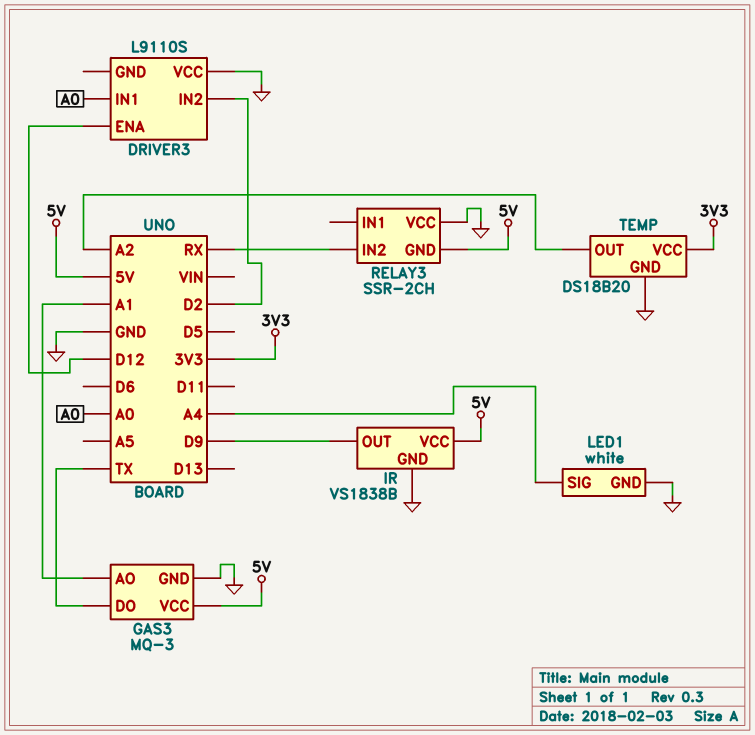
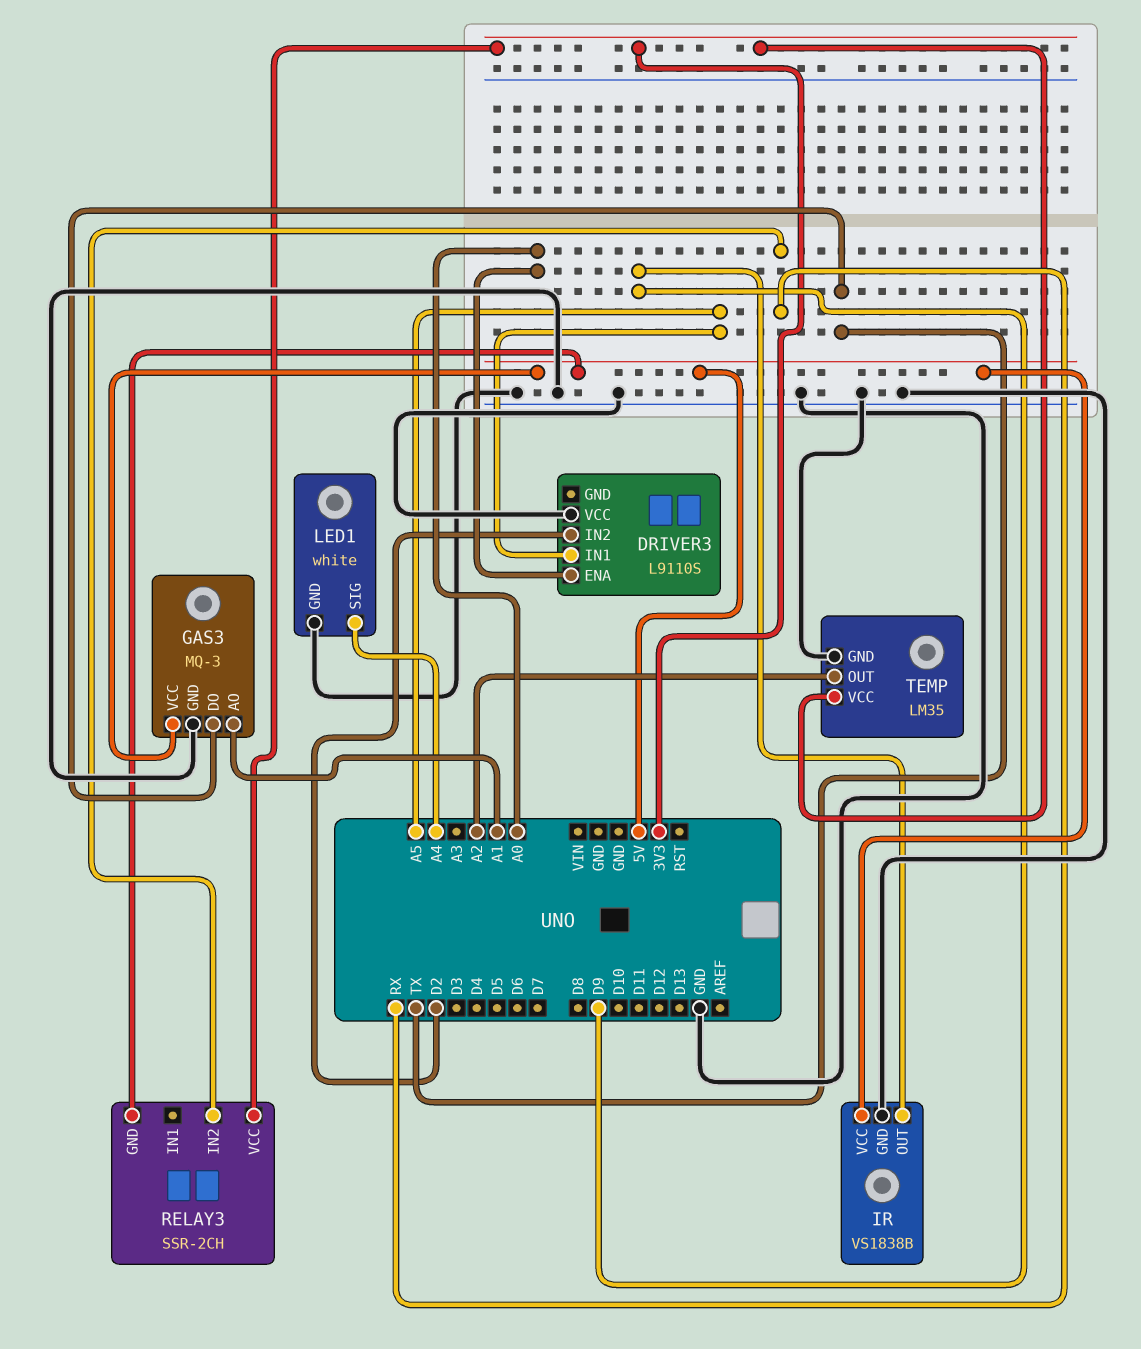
DRIVER3 pin ENA: D12 -> A0
DRIVER3 pin IN1: A0 -> A5
RELAY3 pin VCC: GND -> 3V3
TEMP: DS18B20 -> LM35

